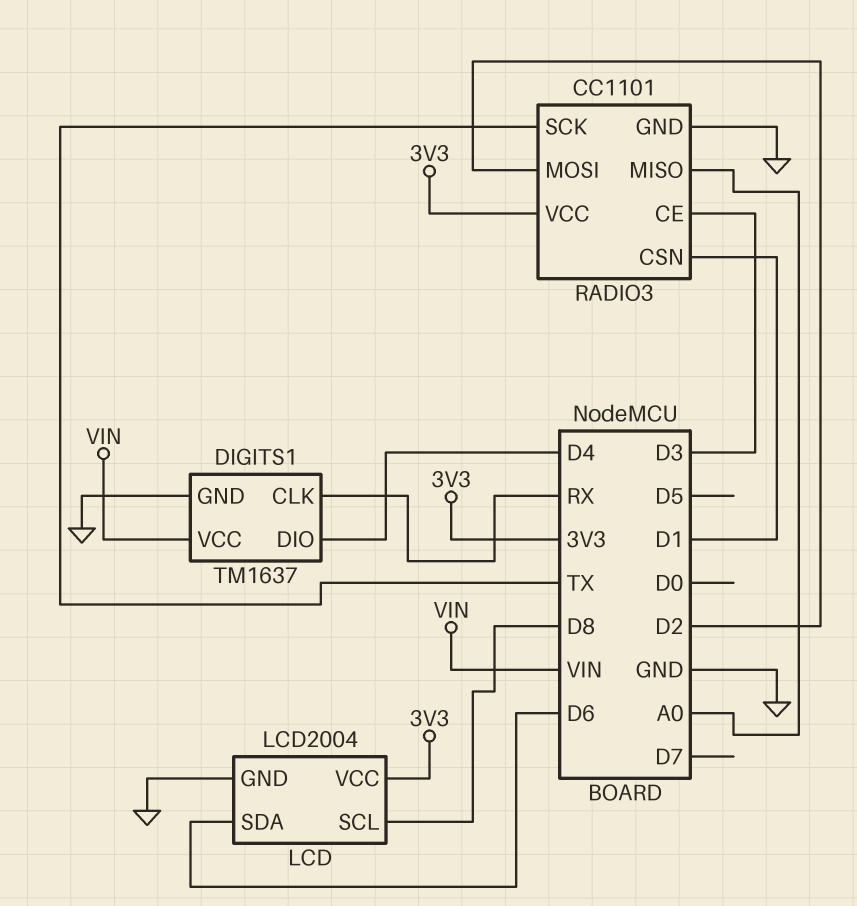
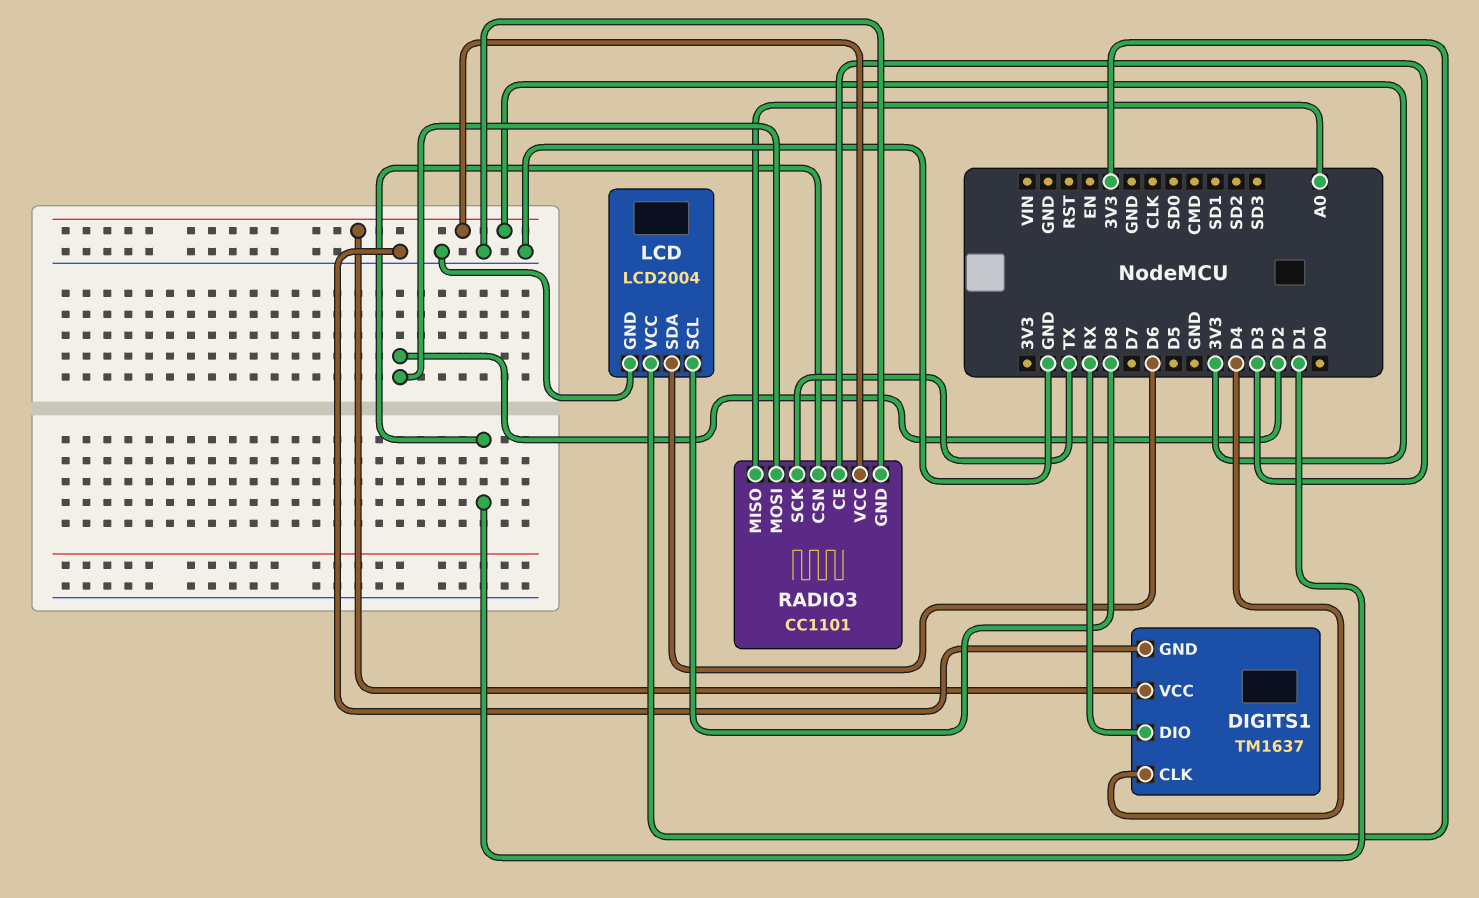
DIGITS1 pin CLK: RX -> D4
DIGITS1 pin DIO: D4 -> RX
DIGITS1 pin VCC: VIN -> 3V3

